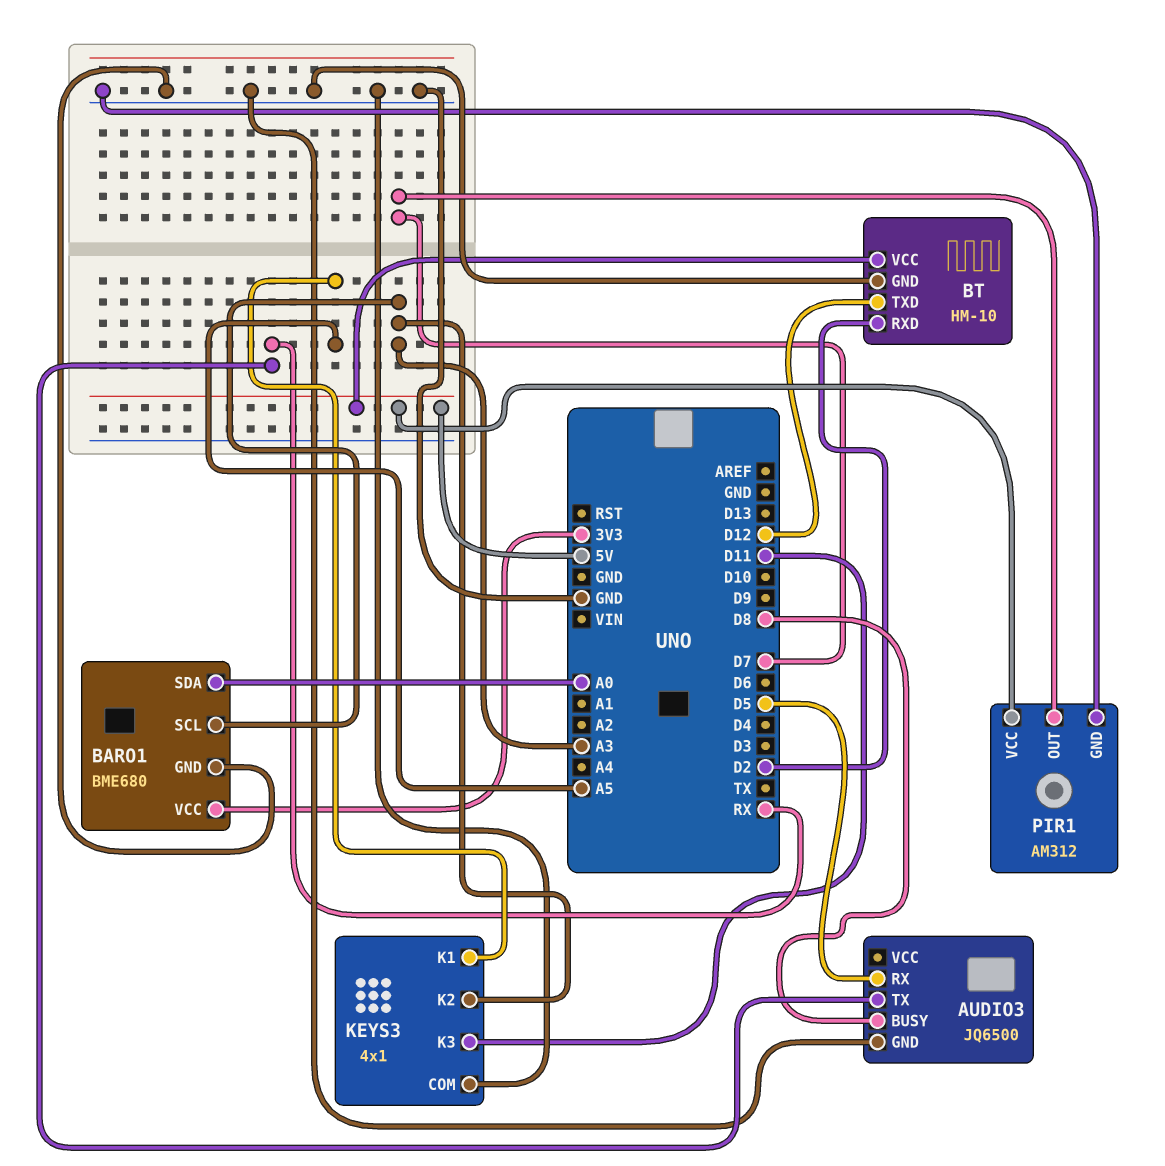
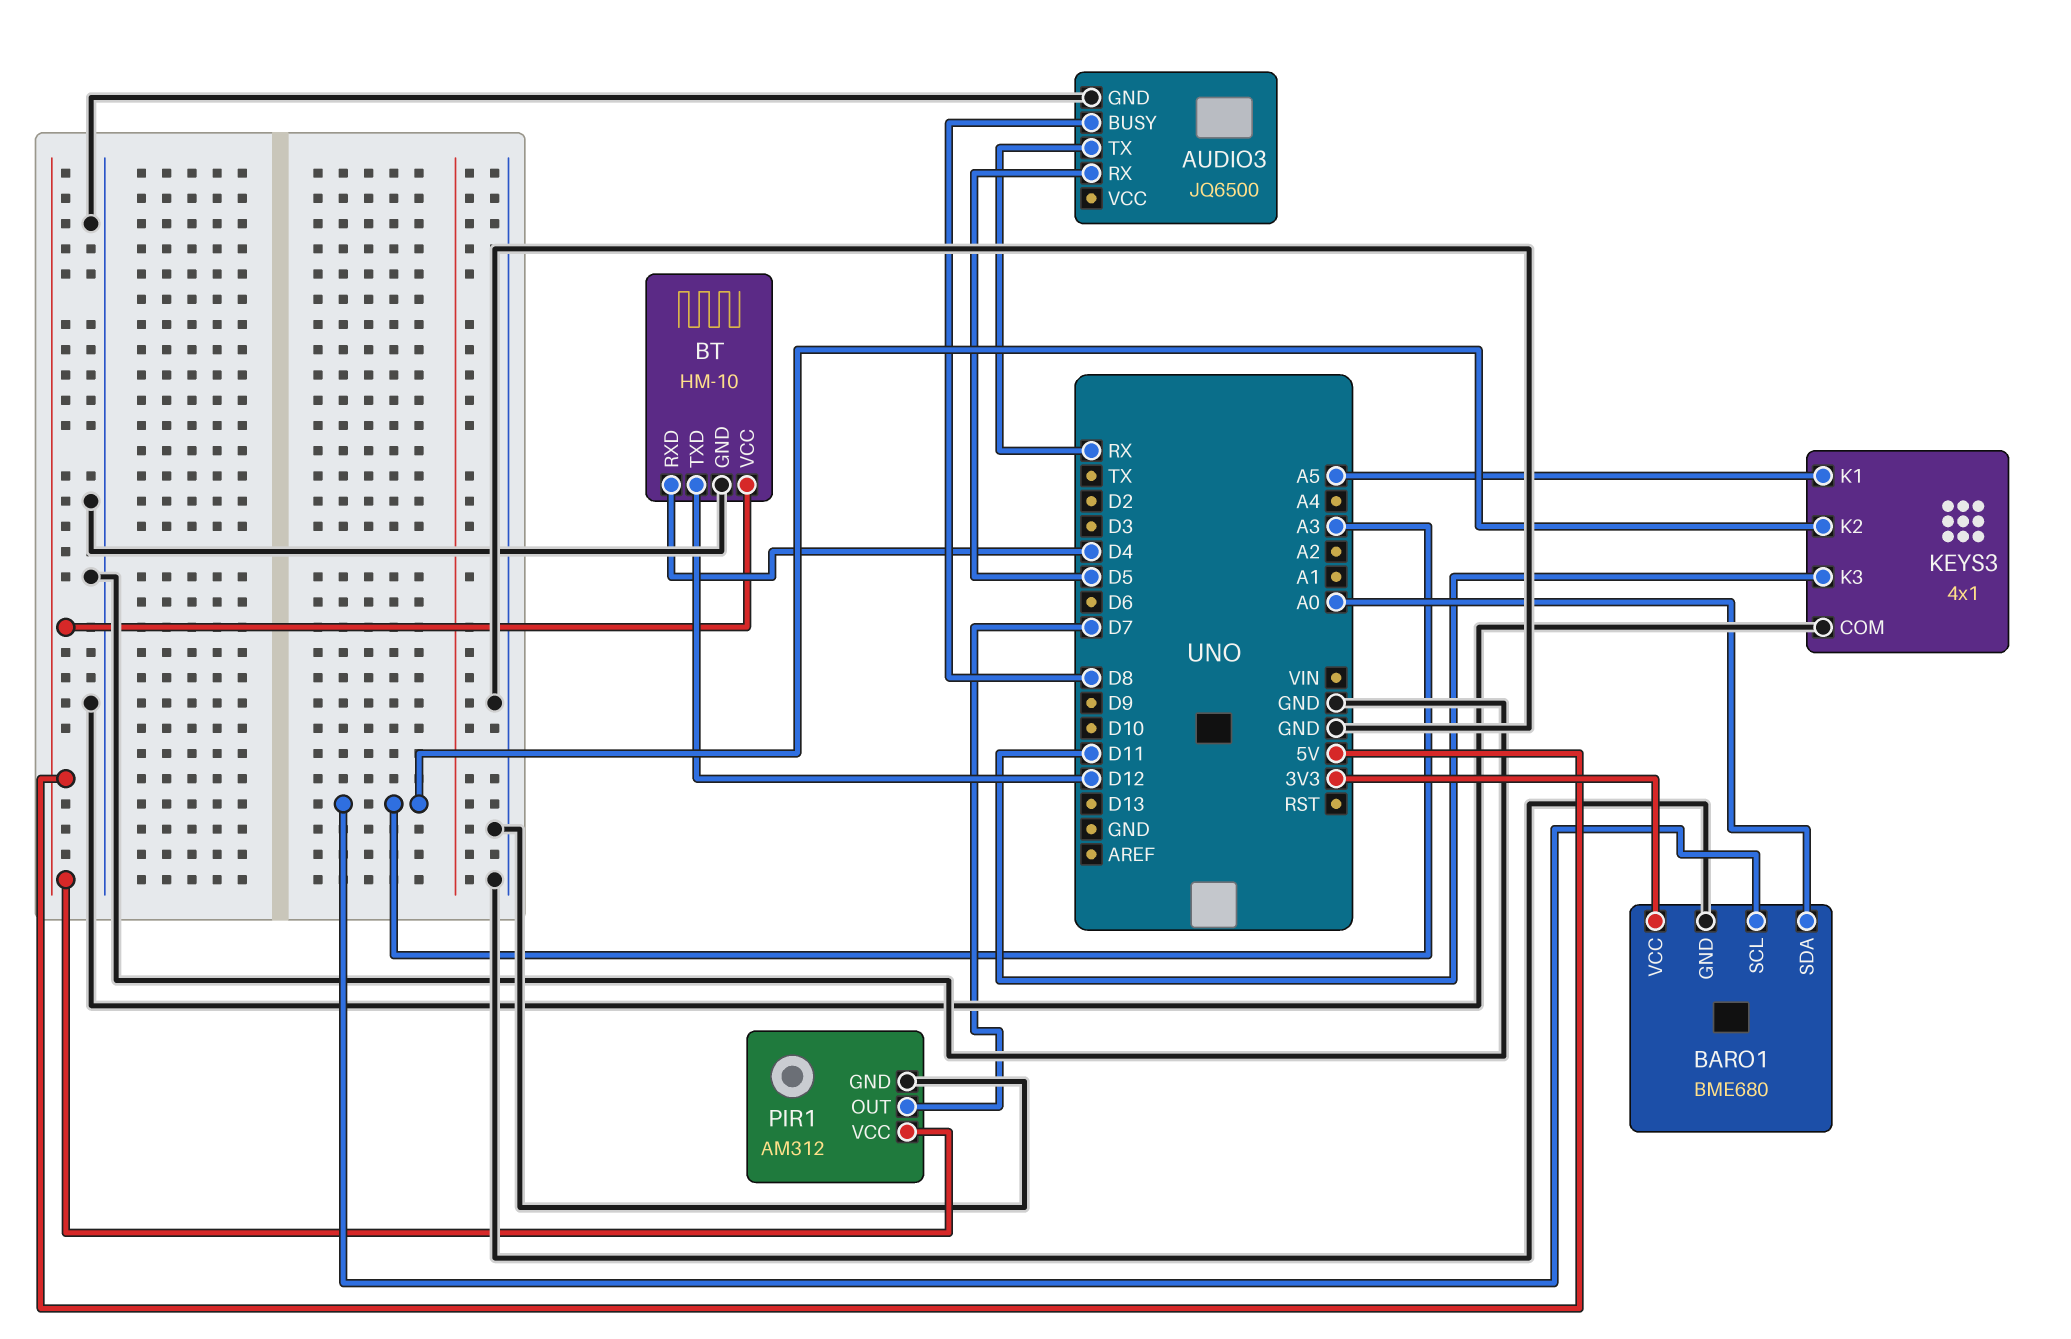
BT pin RXD: D2 -> D4

